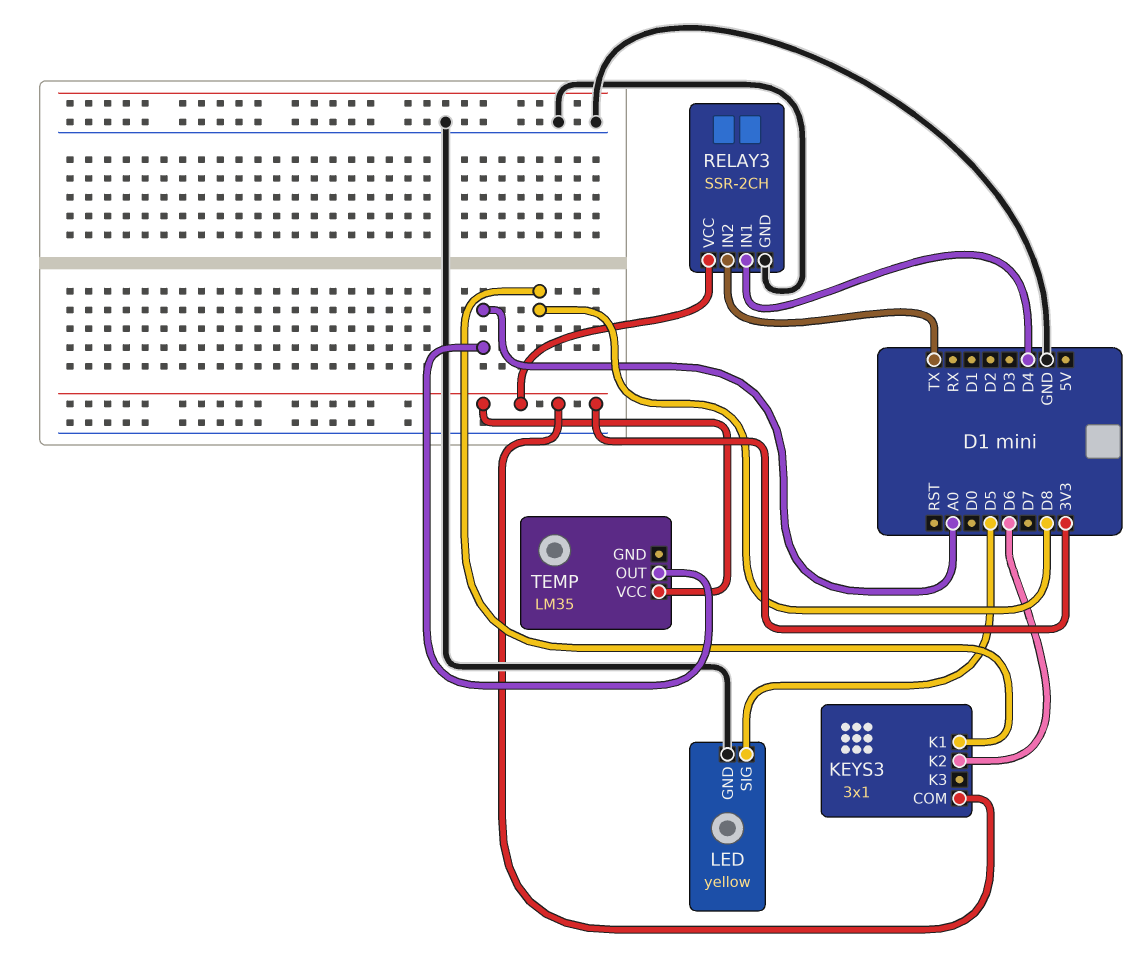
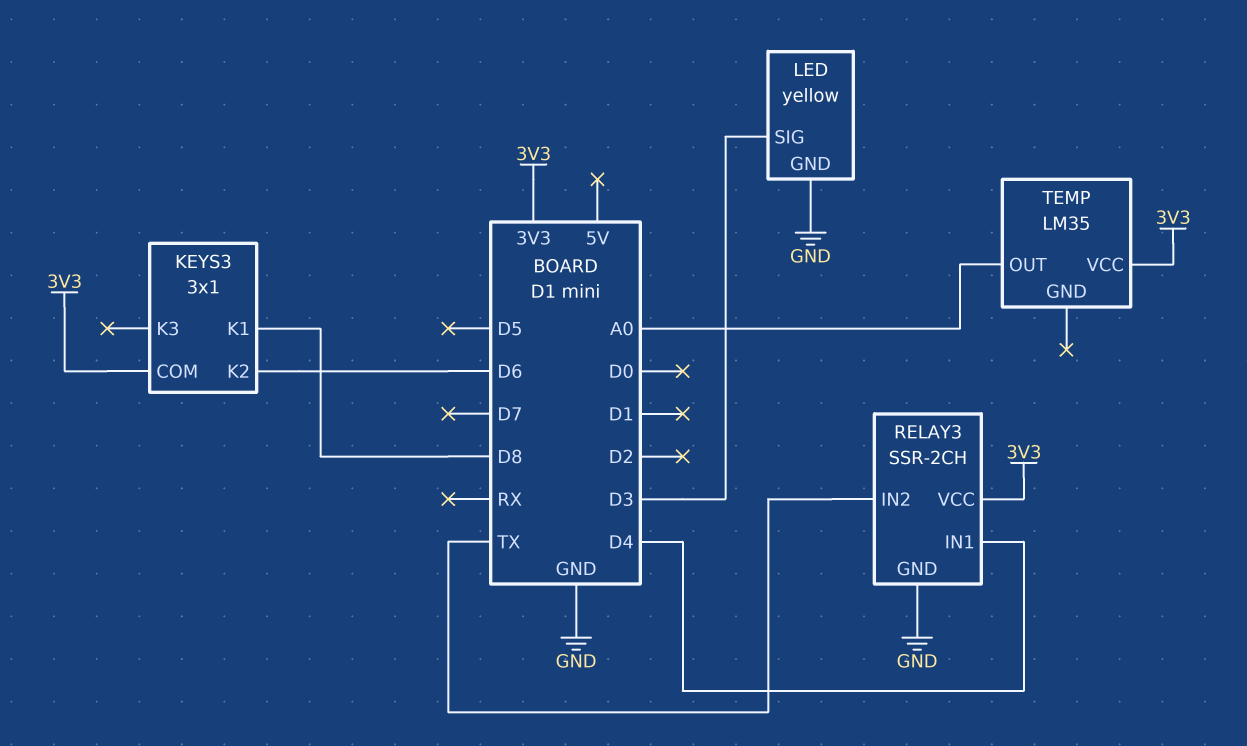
LED pin SIG: D5 -> D3

